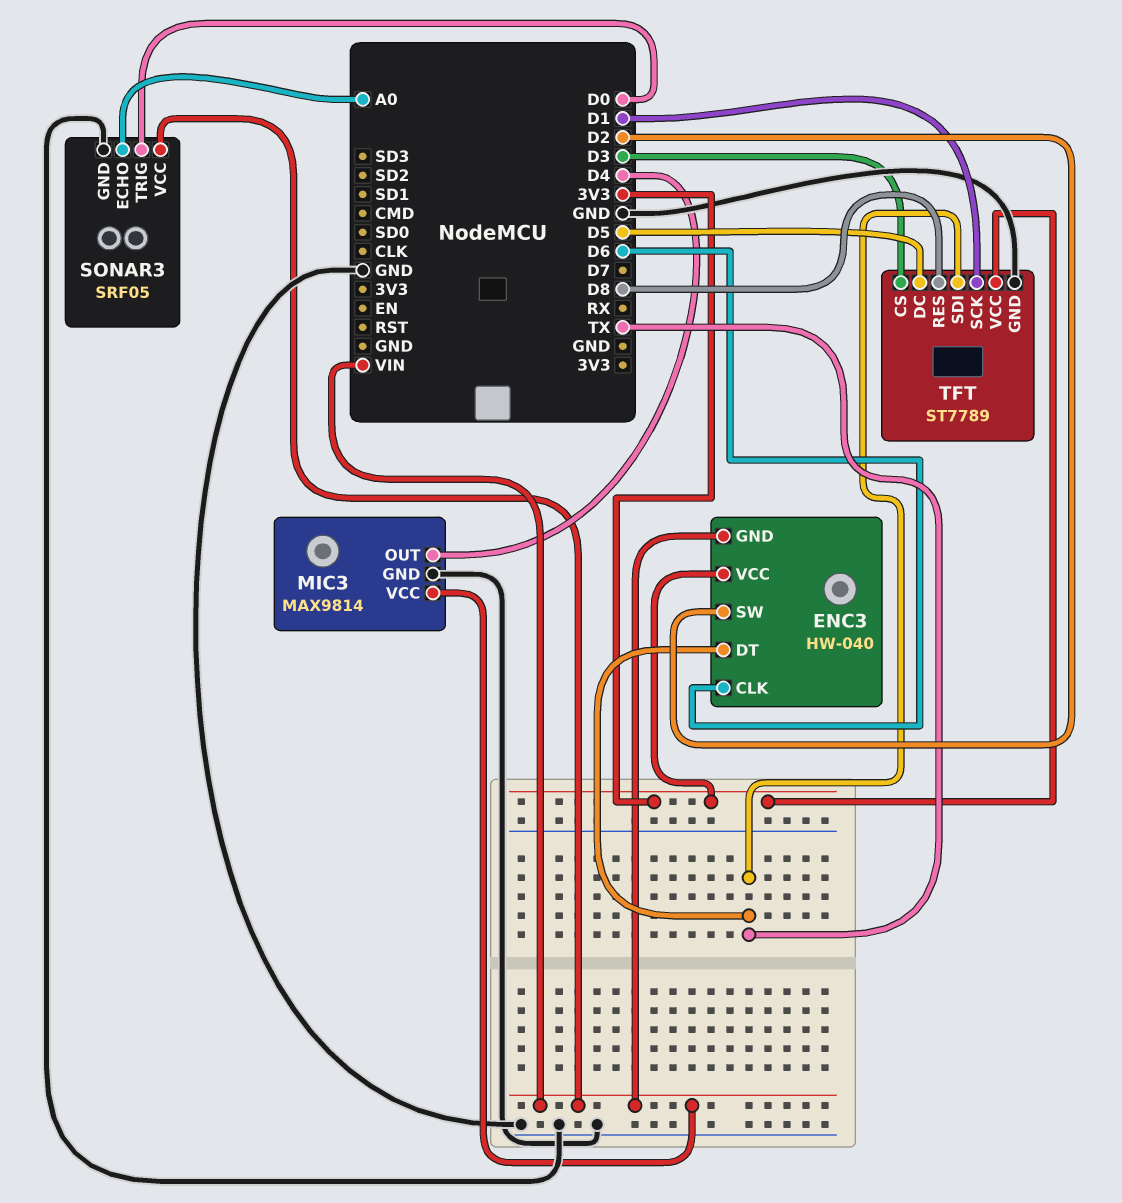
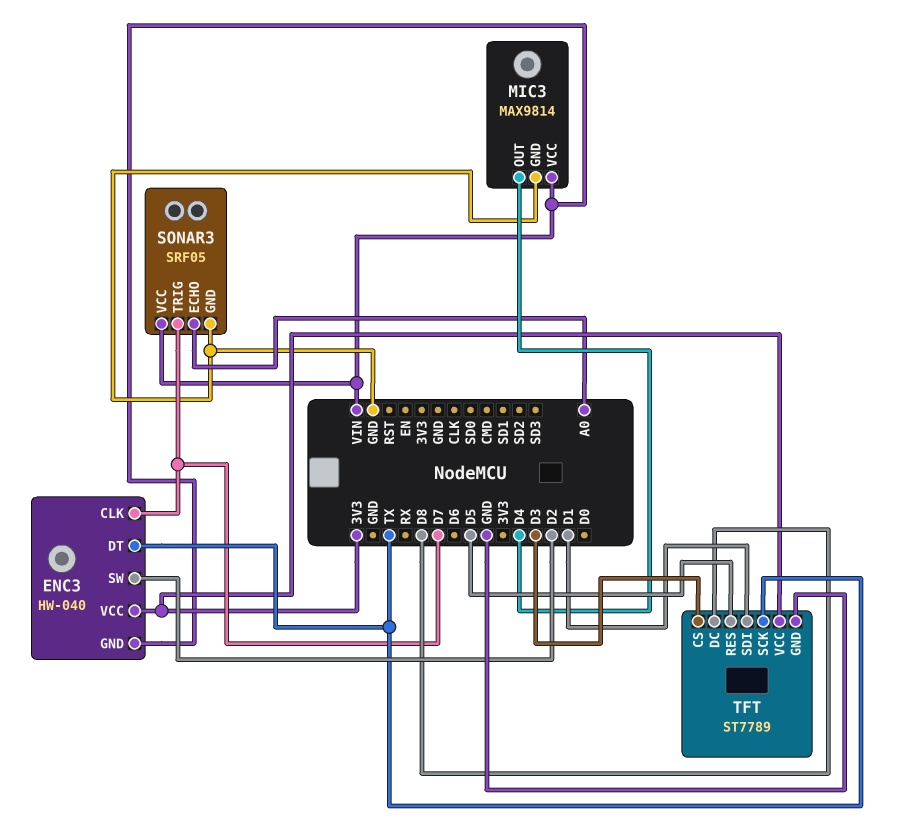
ENC3 pin CLK: D6 -> D7
SONAR3 pin TRIG: D0 -> D7
TFT pin DC: D5 -> D8
TFT pin RES: D8 -> D5
TFT pin SCK: D1 -> TX
TFT pin SDI: TX -> D1

